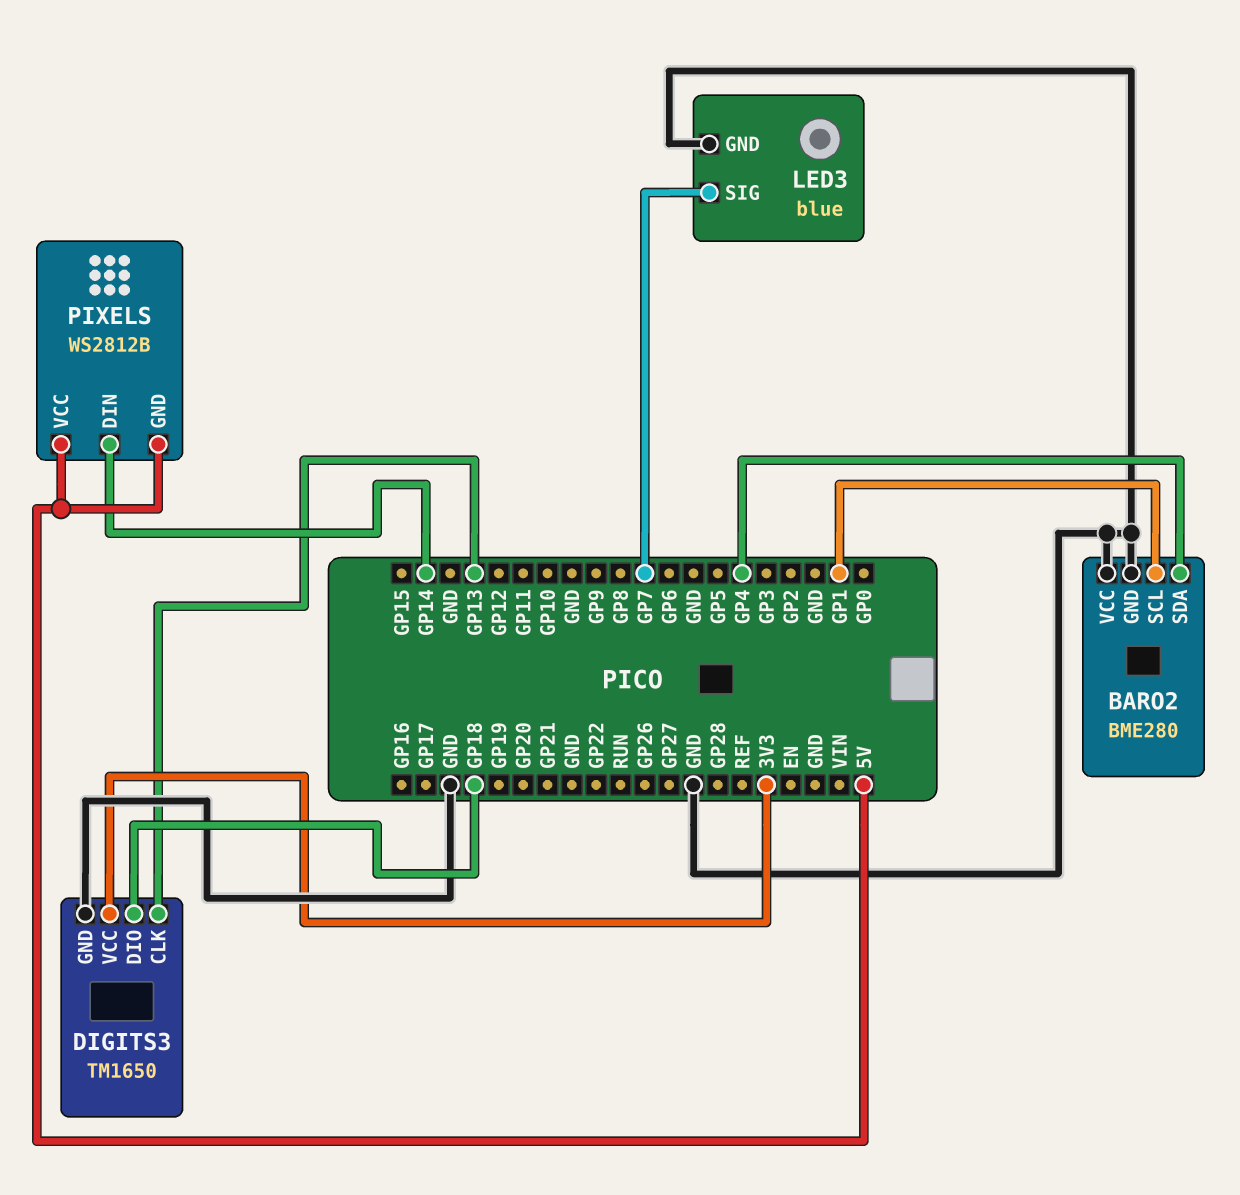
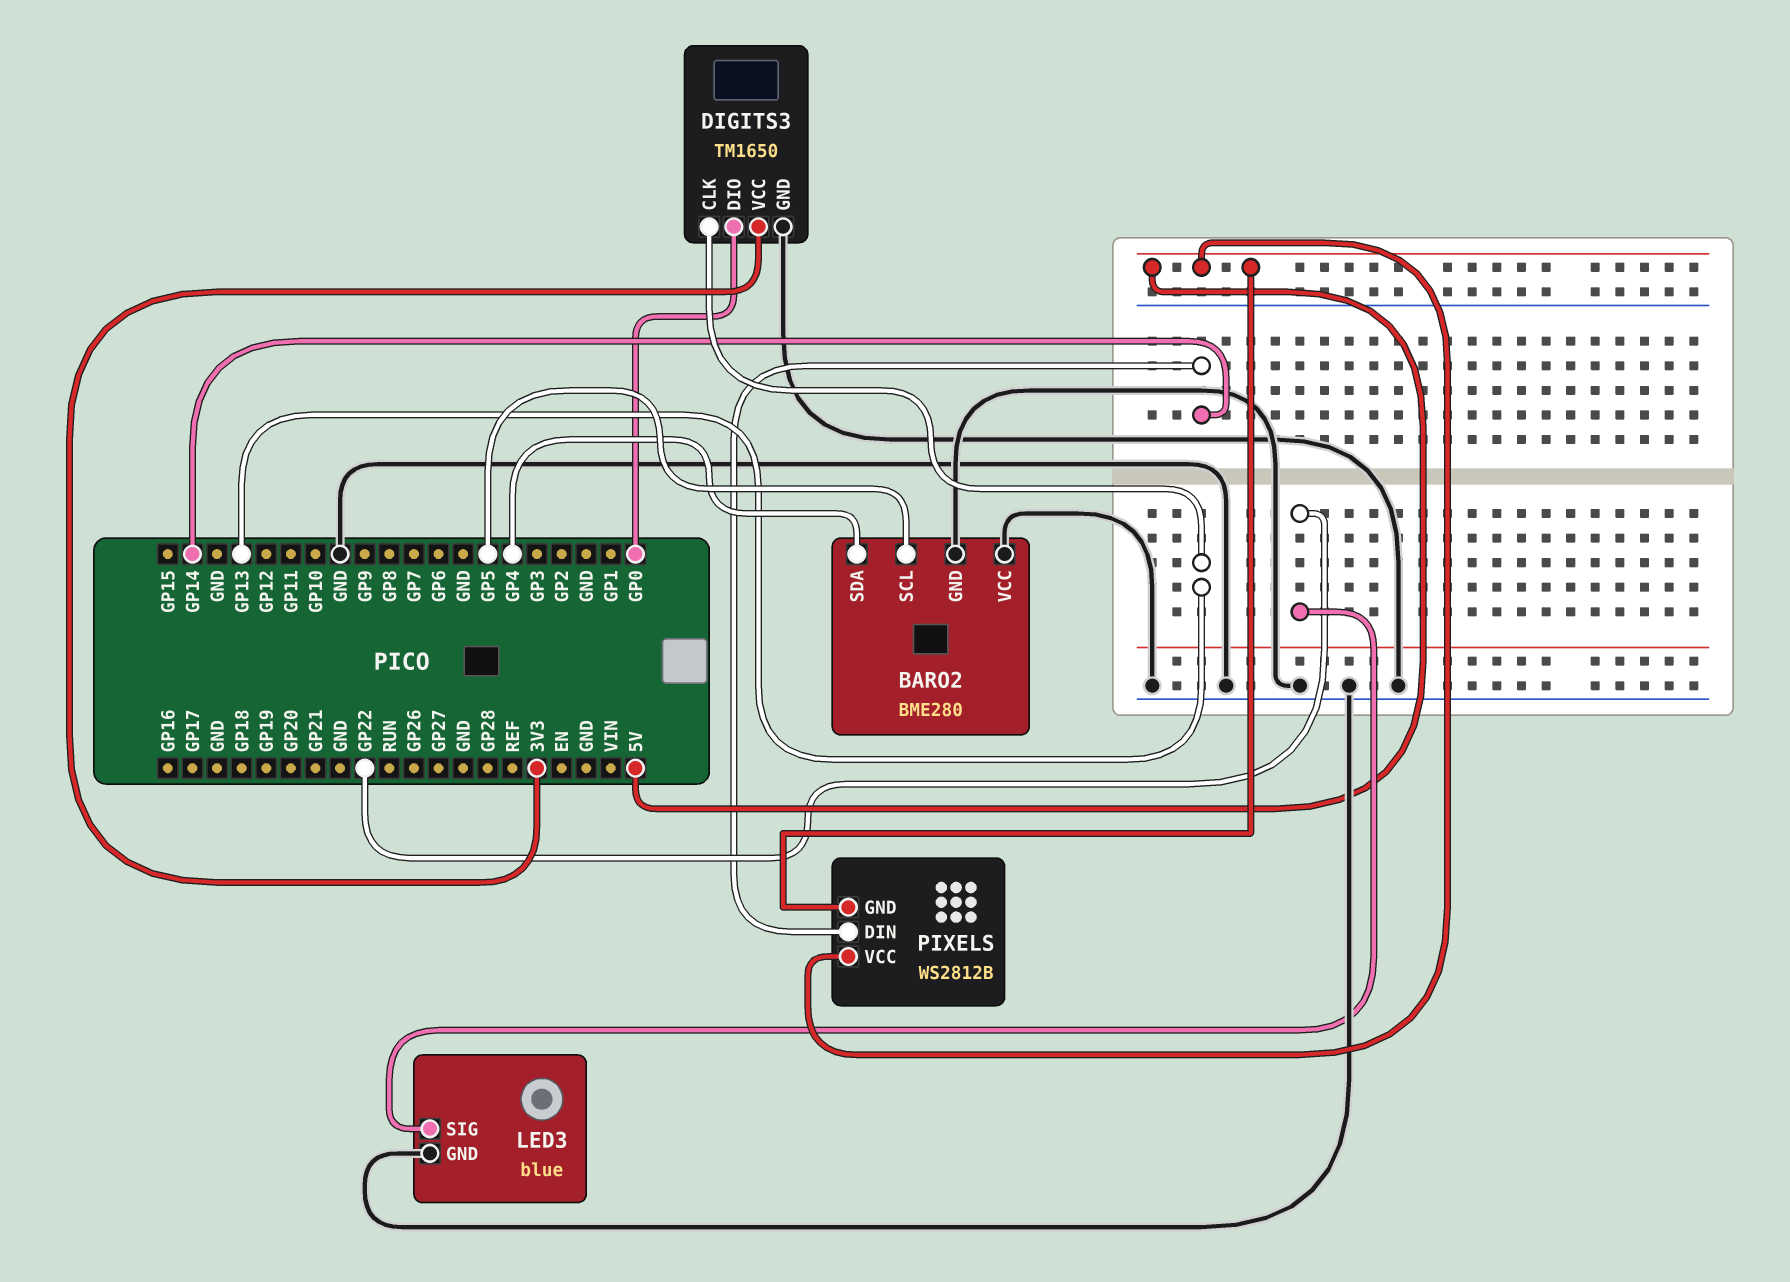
BARO2 pin SCL: GP1 -> GP5
DIGITS3 pin DIO: GP18 -> GP0
LED3 pin SIG: GP7 -> GP22

